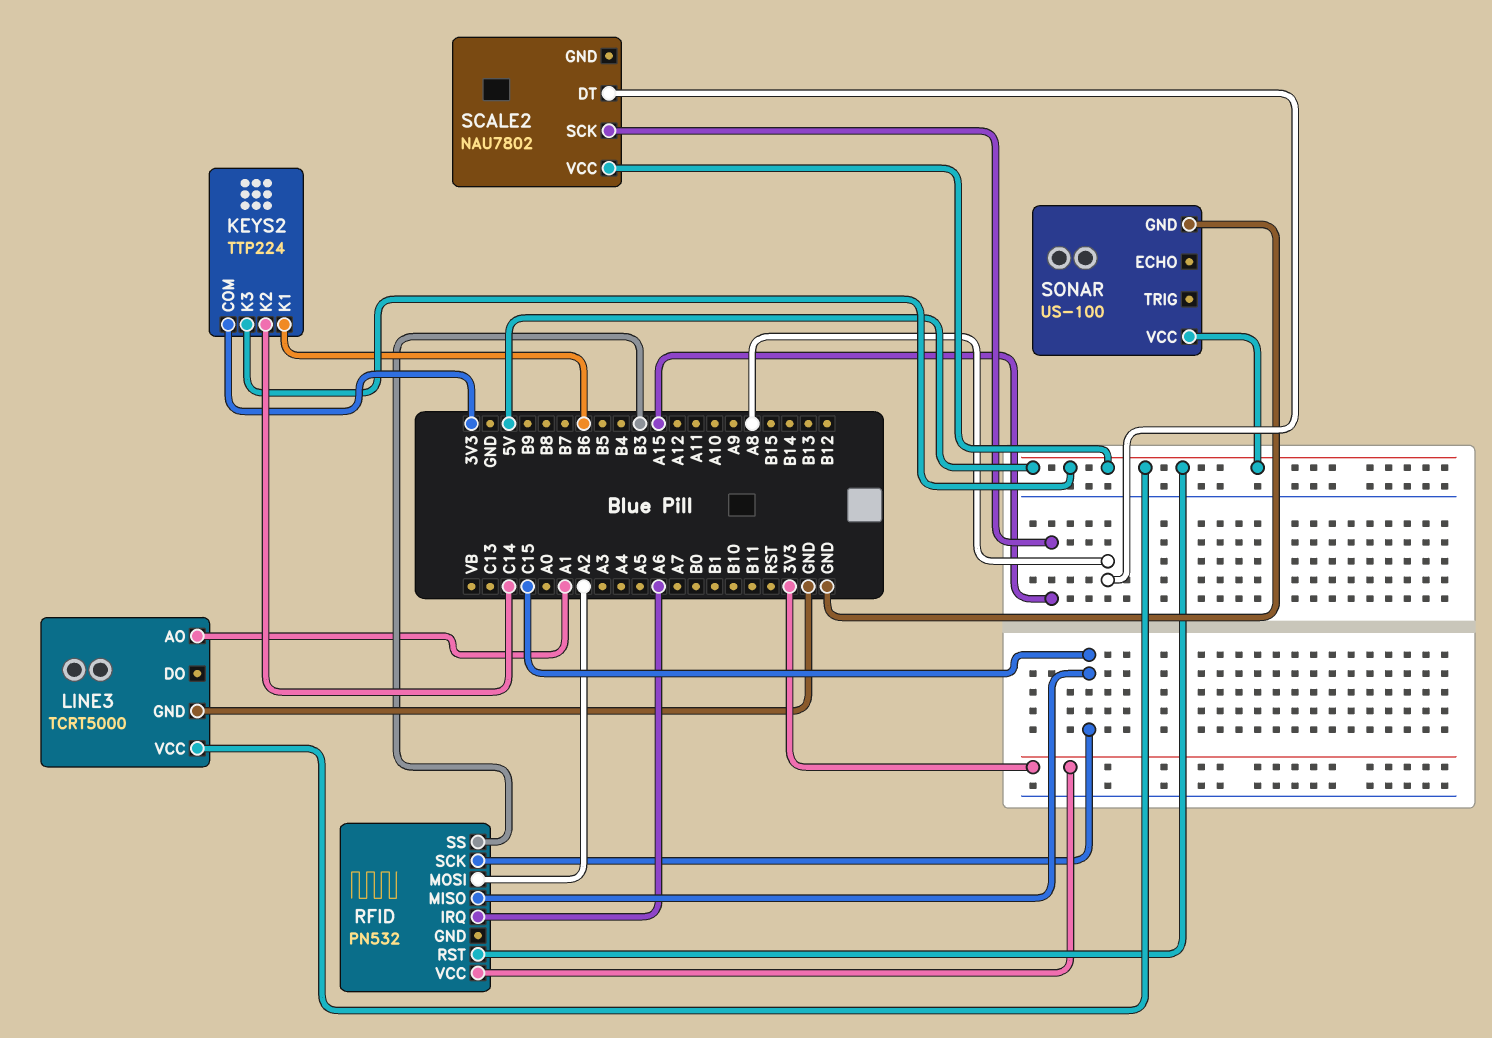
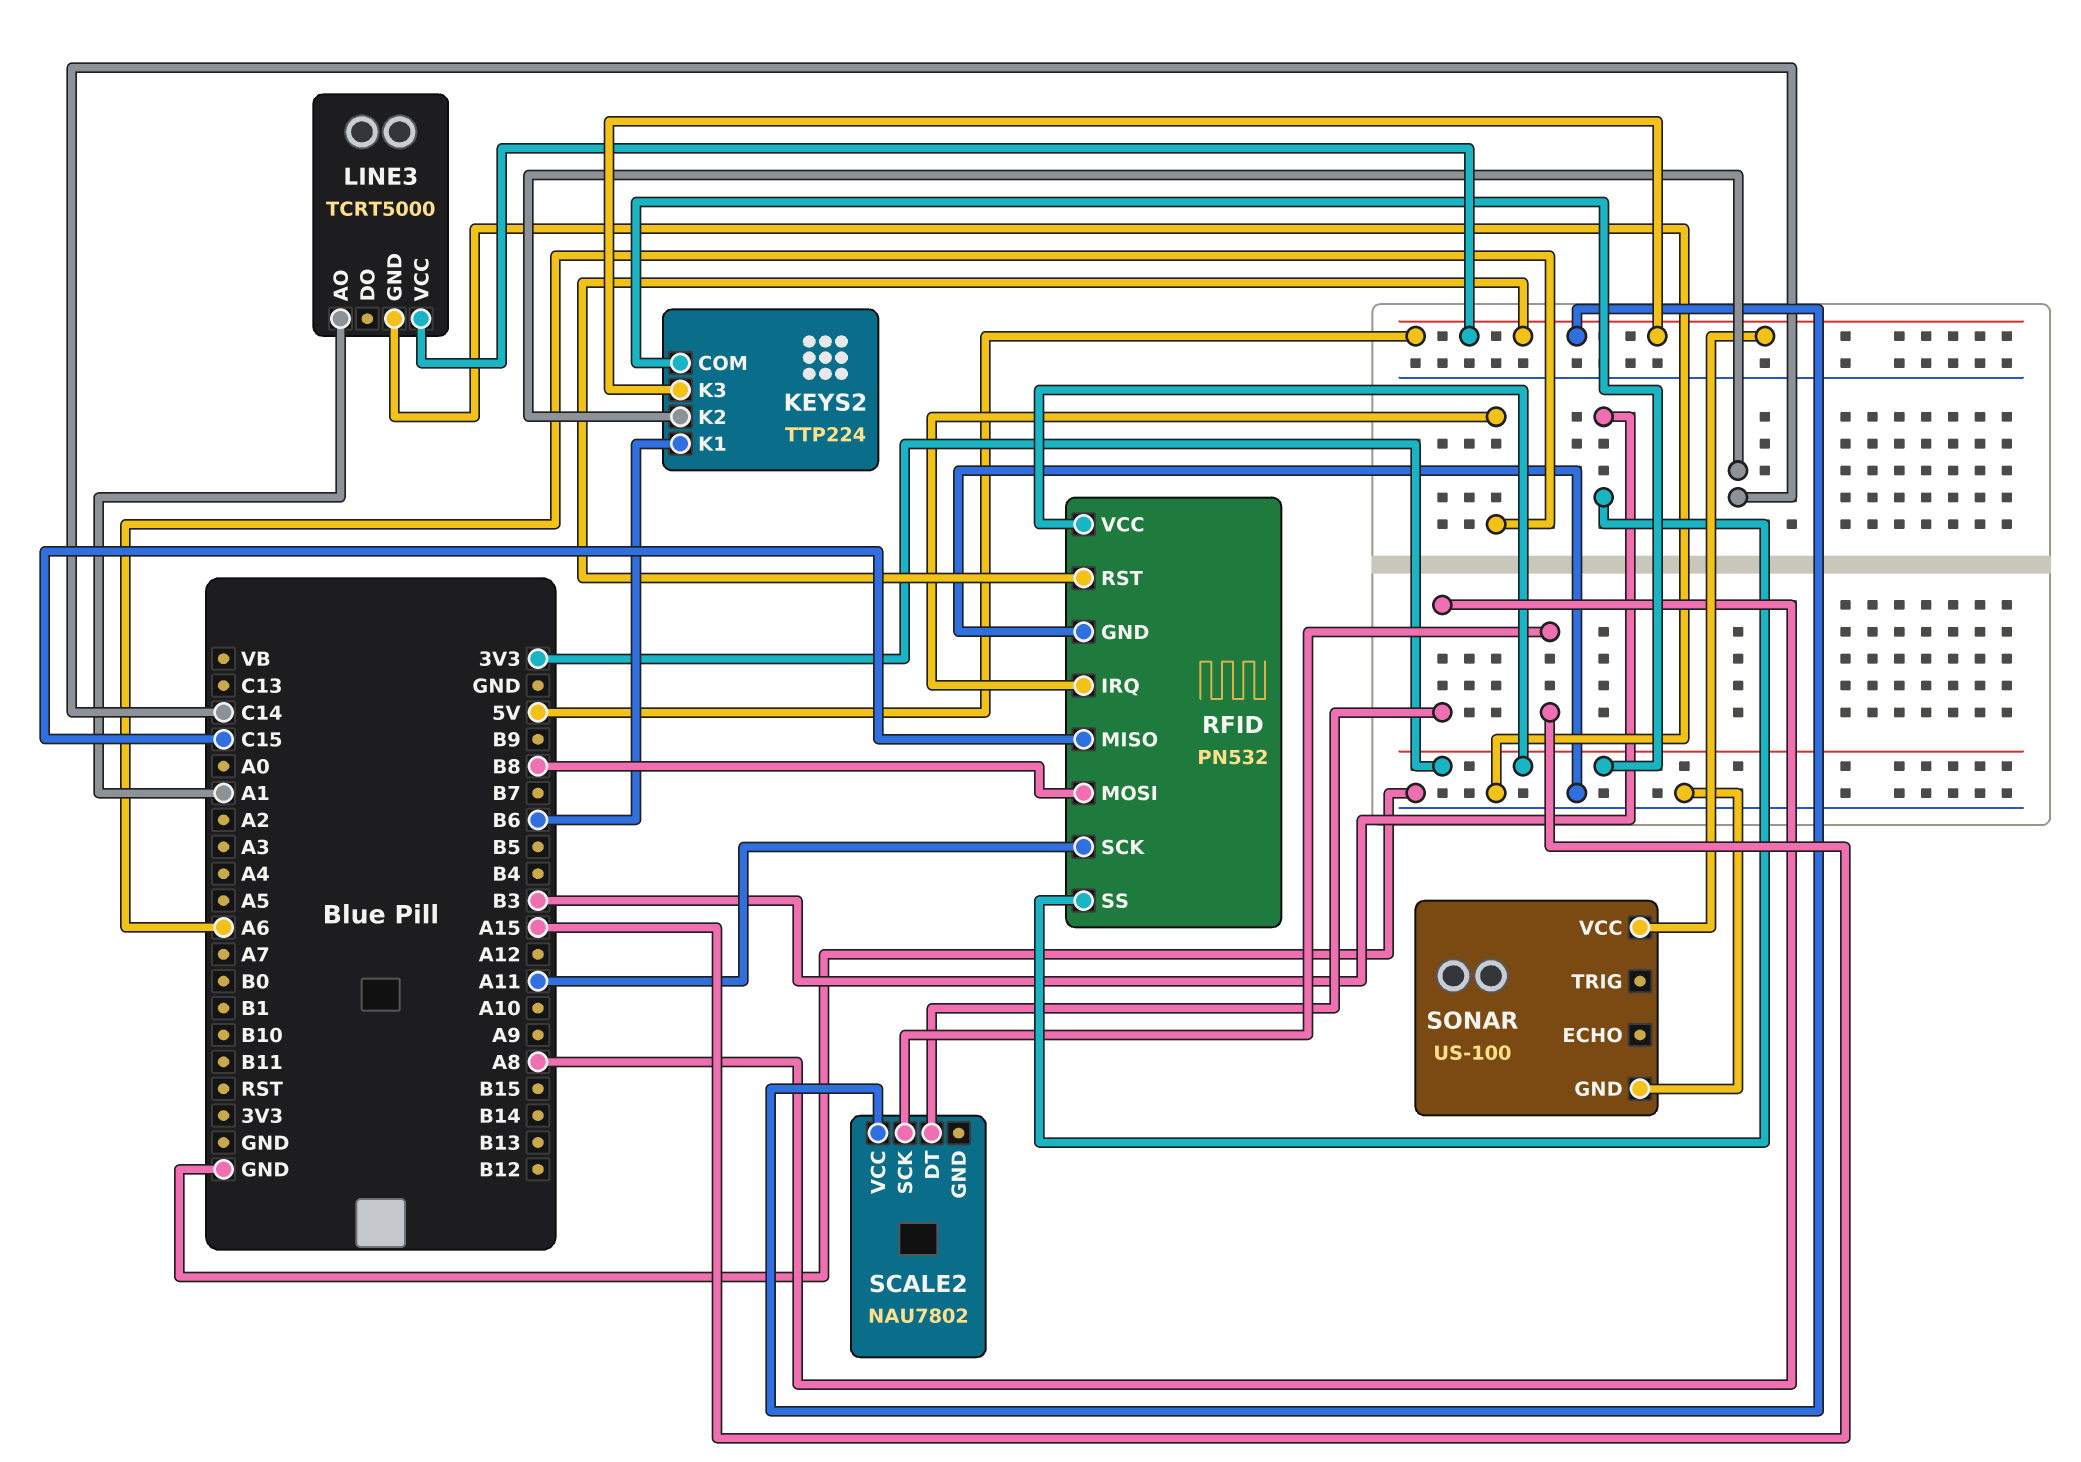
RFID pin GND: none -> GND
RFID pin MOSI: A2 -> B8
RFID pin SCK: C15 -> A11

